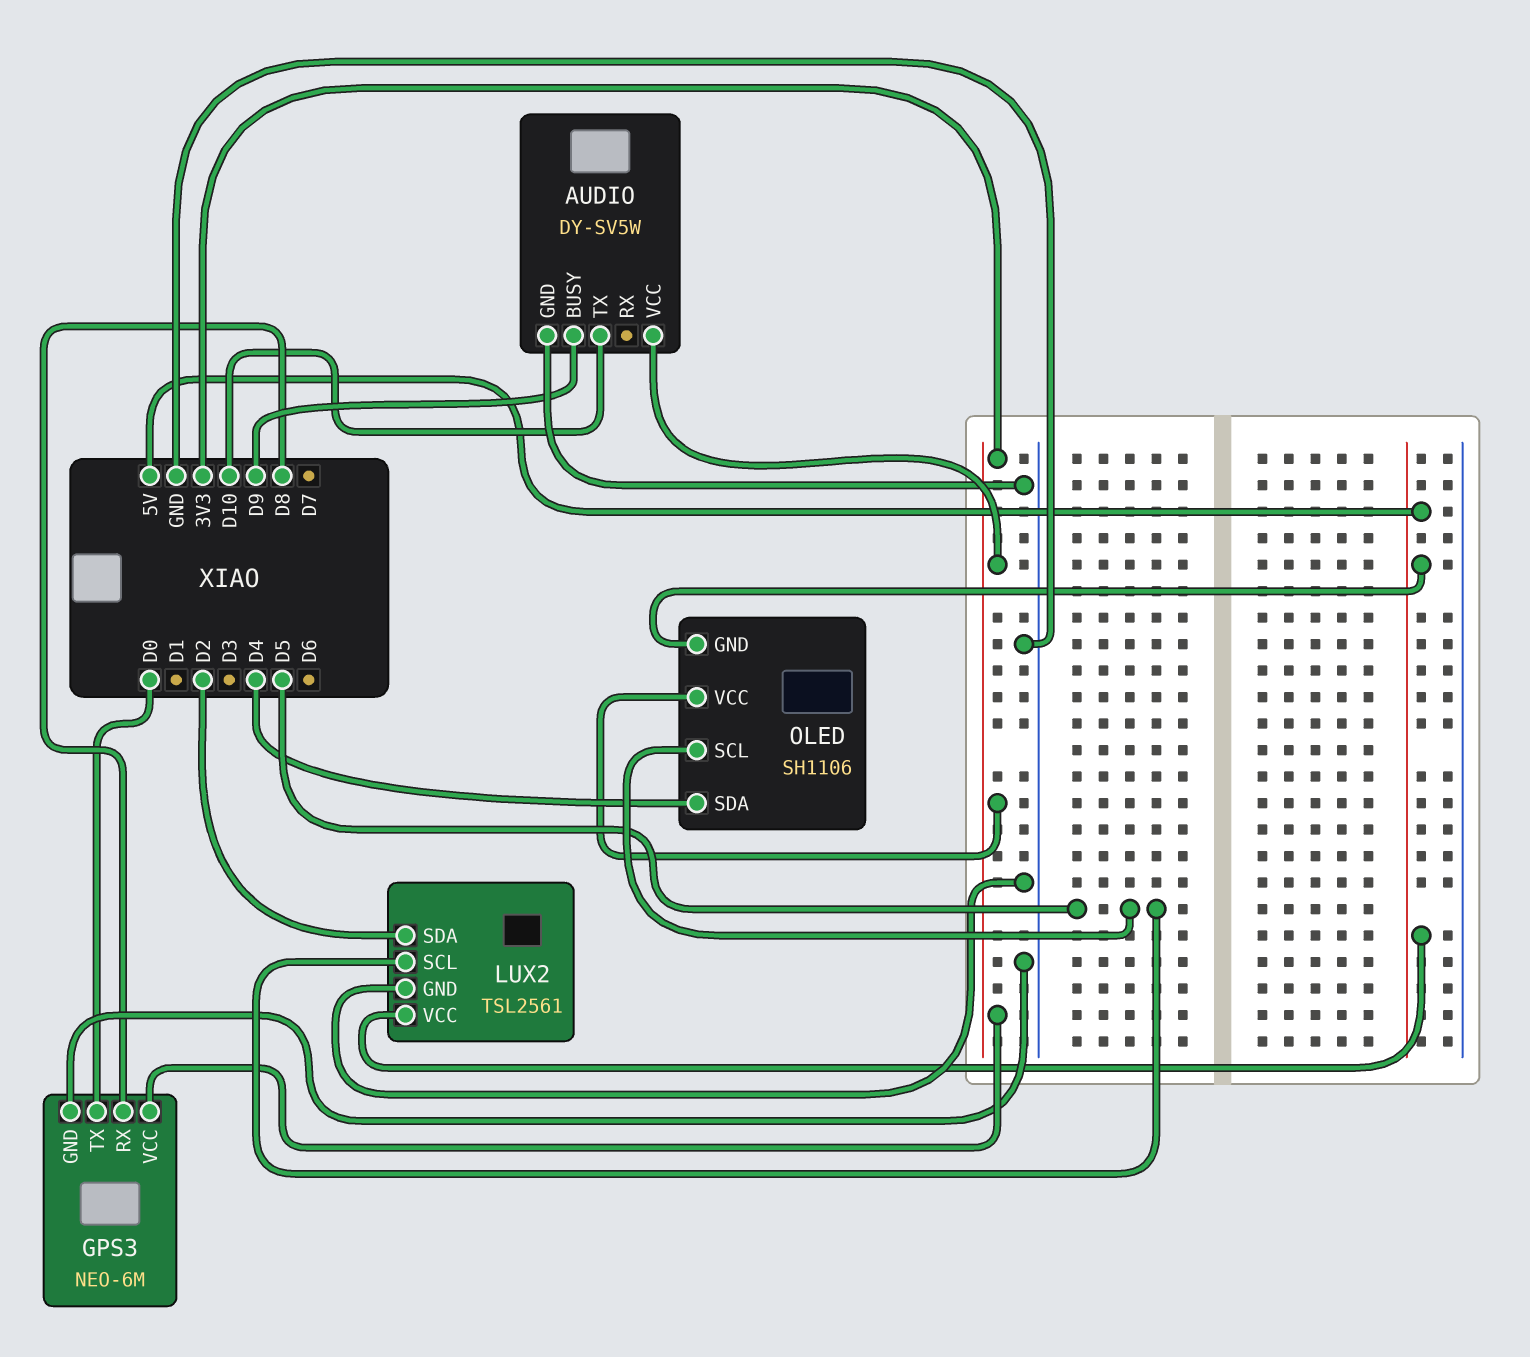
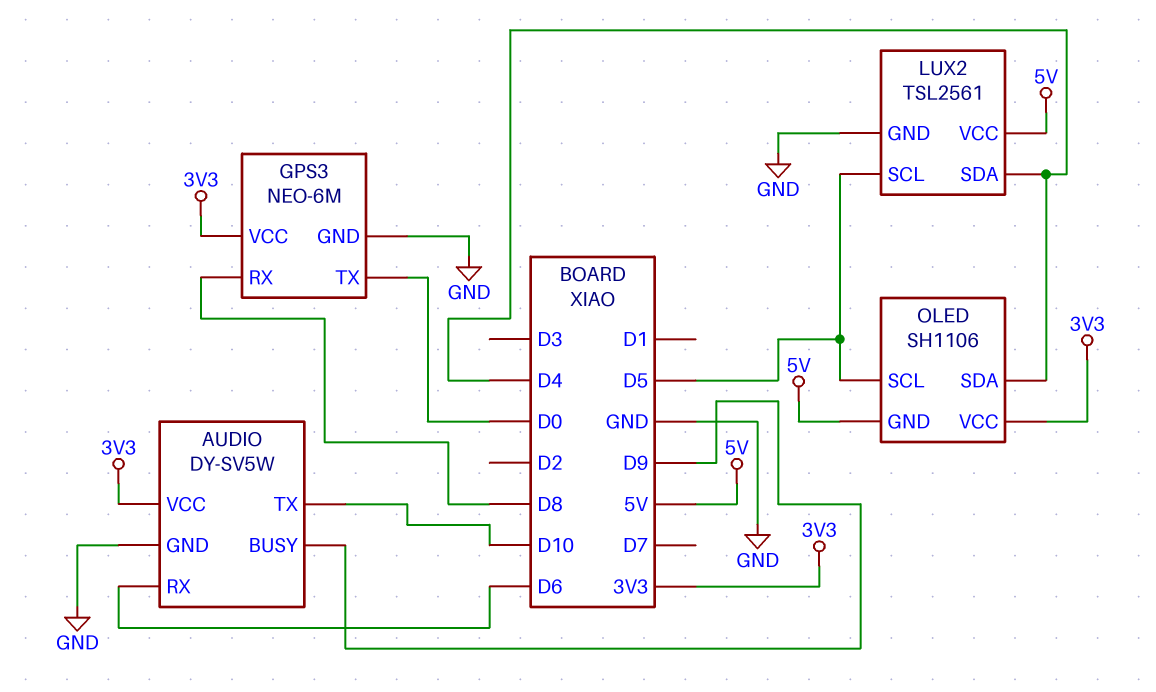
AUDIO pin RX: none -> D6
LUX2 pin SDA: D2 -> D4

